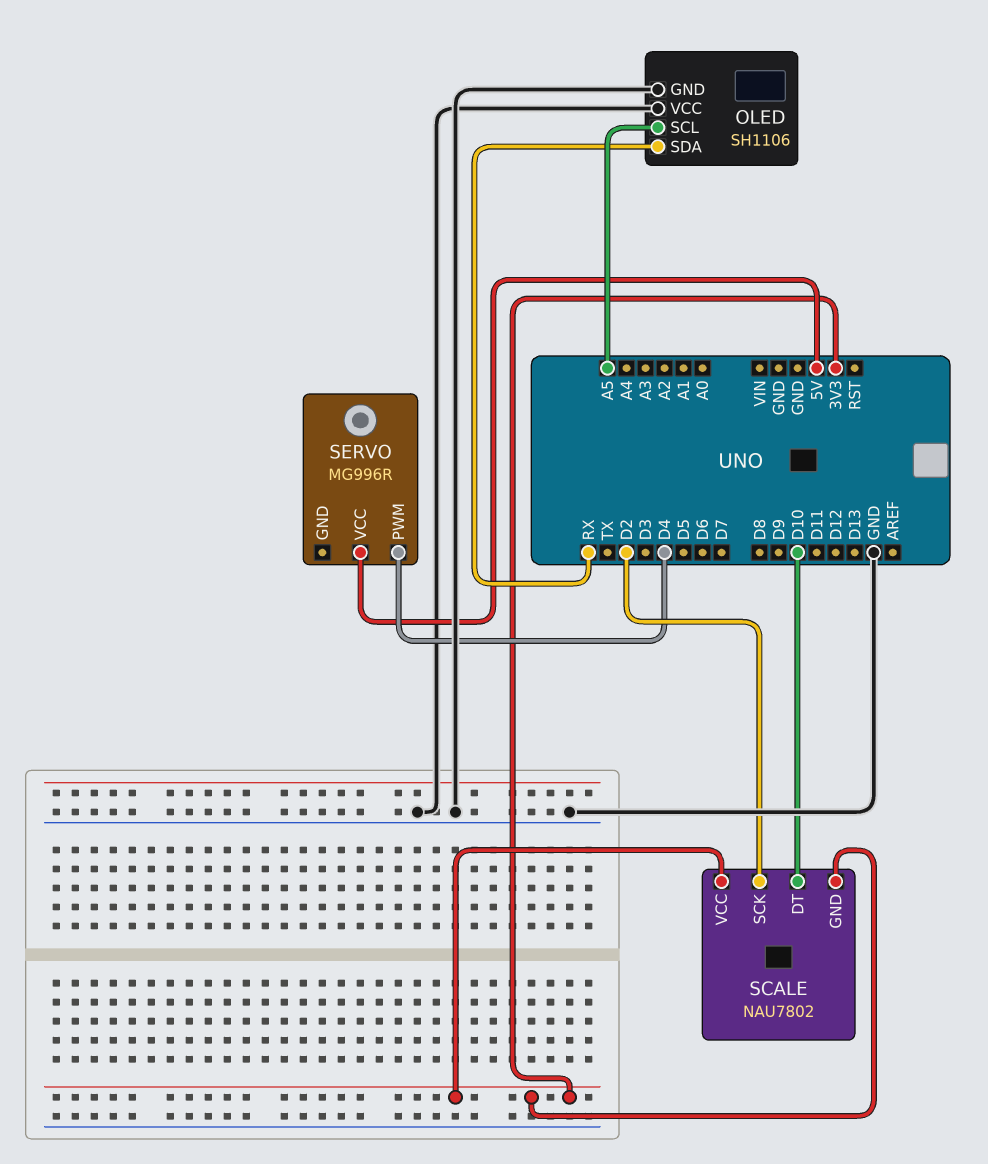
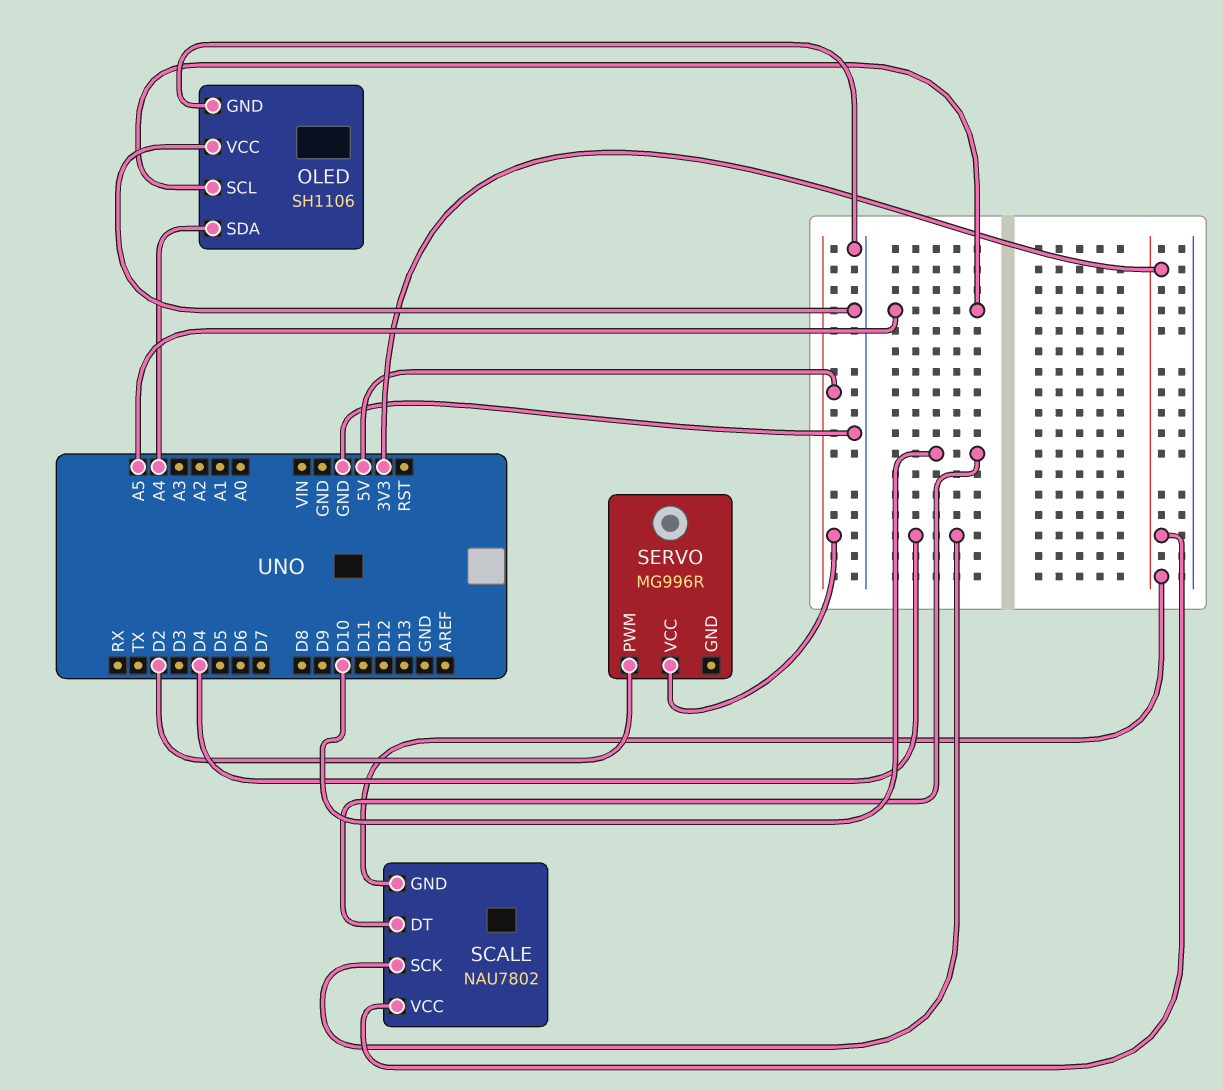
OLED pin SDA: RX -> A4
SCALE pin SCK: D2 -> D4
SERVO pin PWM: D4 -> D2

